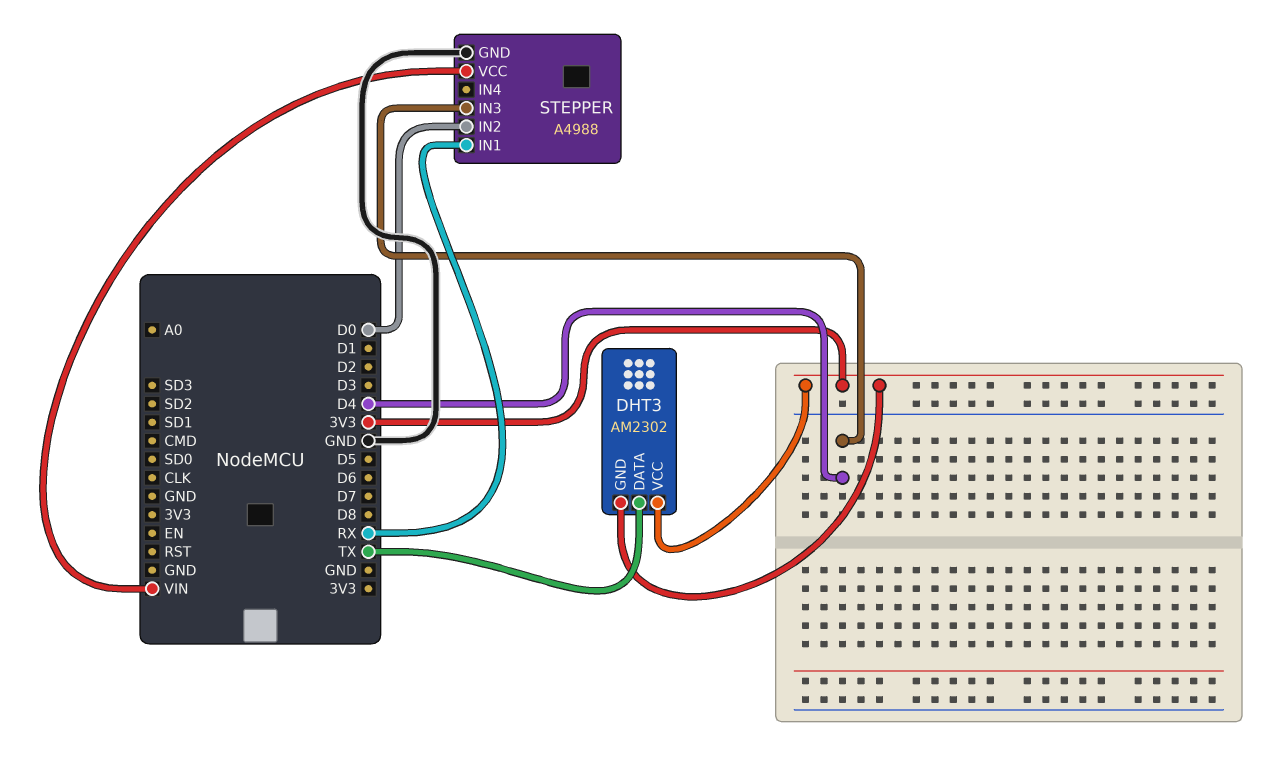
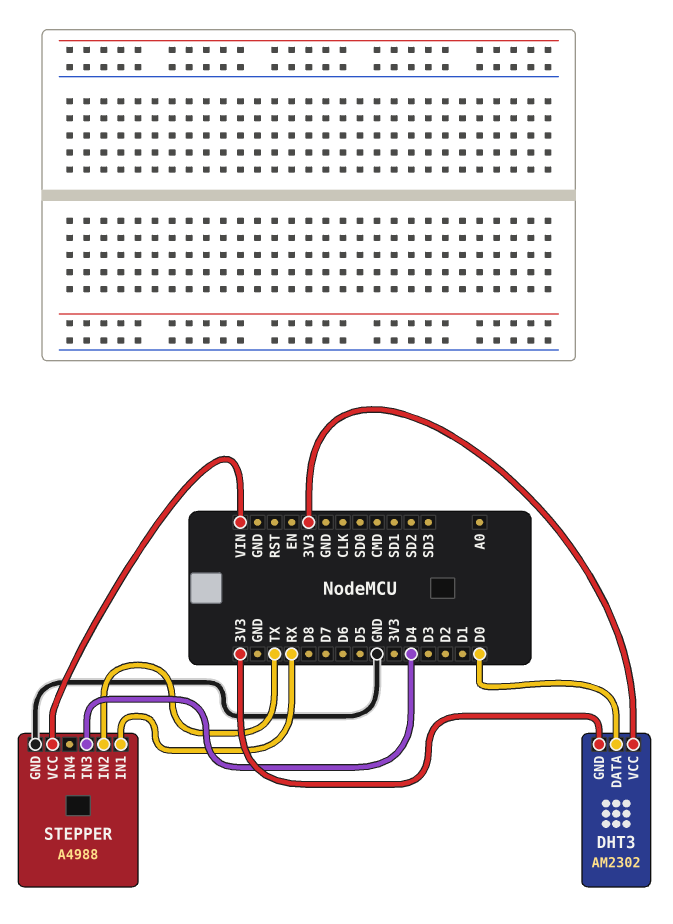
DHT3 pin DATA: TX -> D0
STEPPER pin IN2: D0 -> TX

